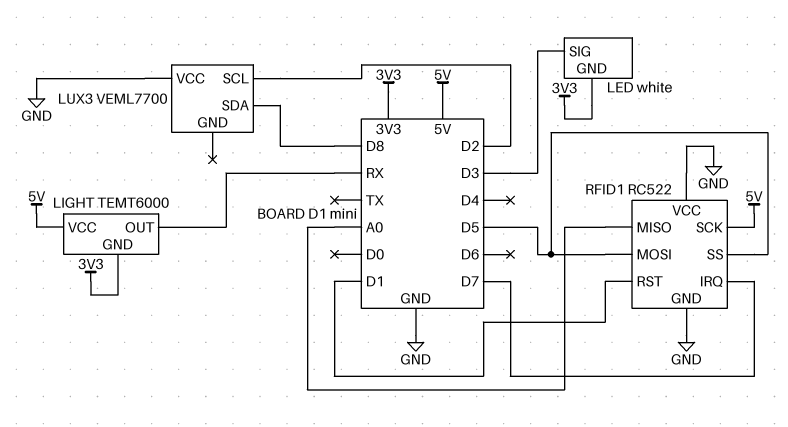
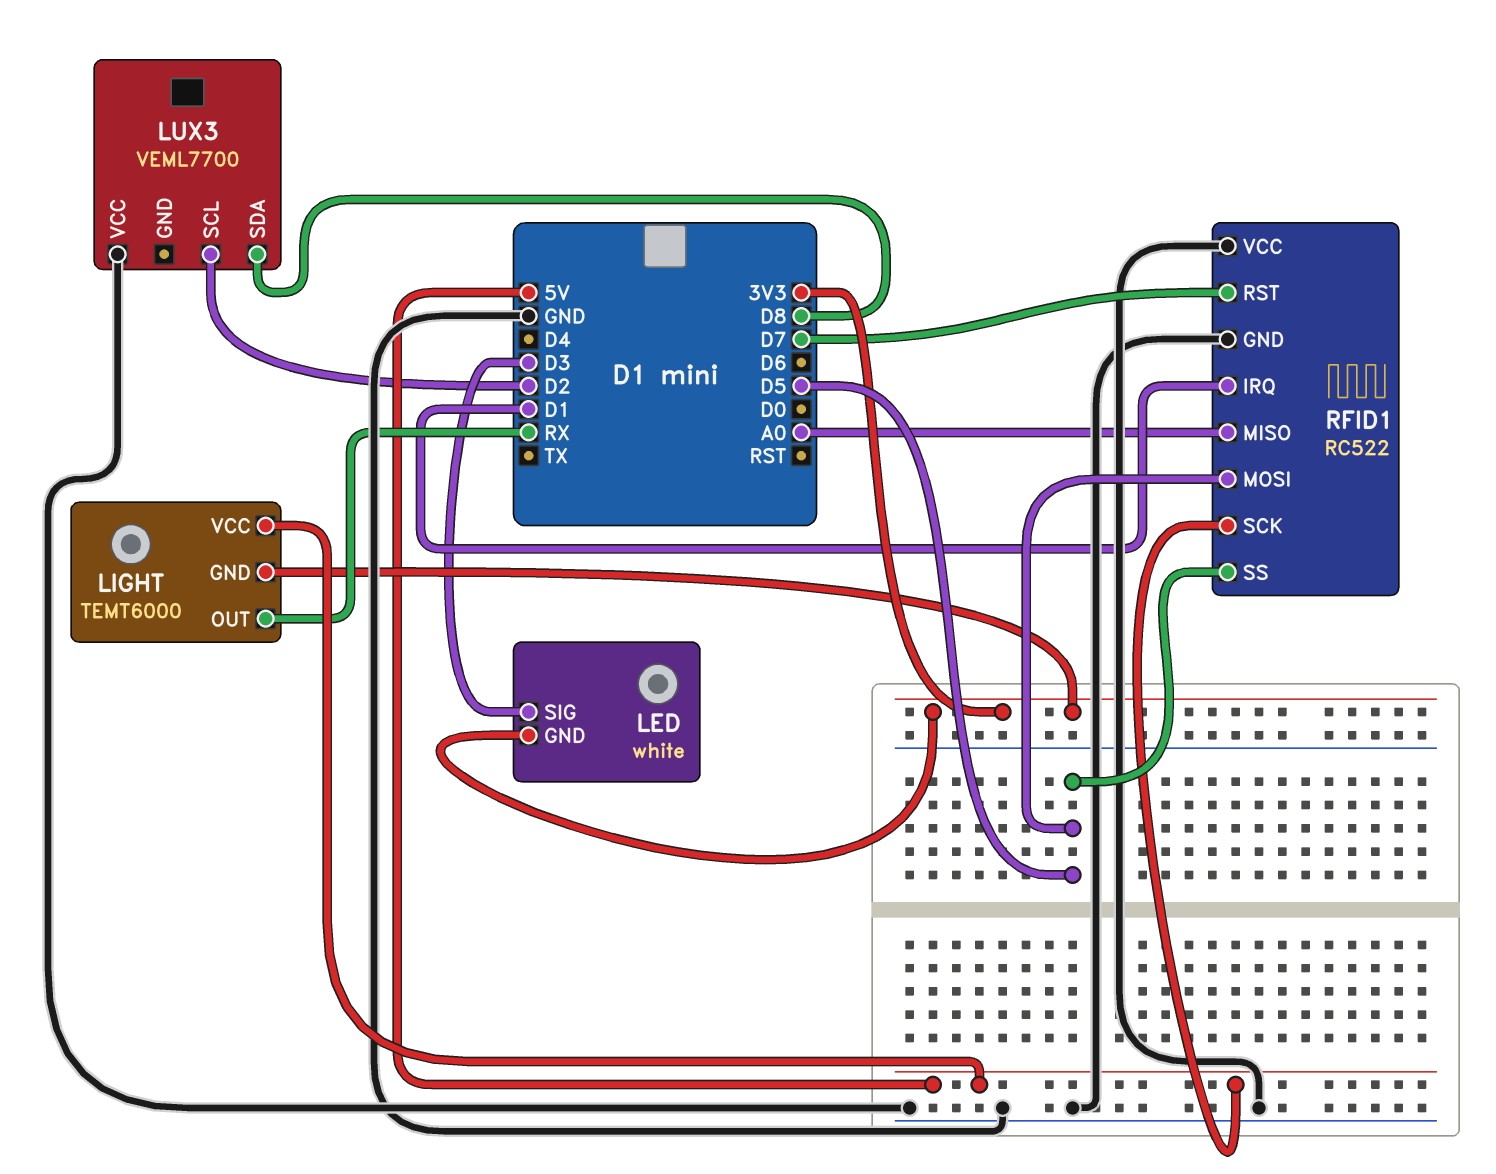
RFID1 pin IRQ: D7 -> D1
RFID1 pin RST: D1 -> D7

